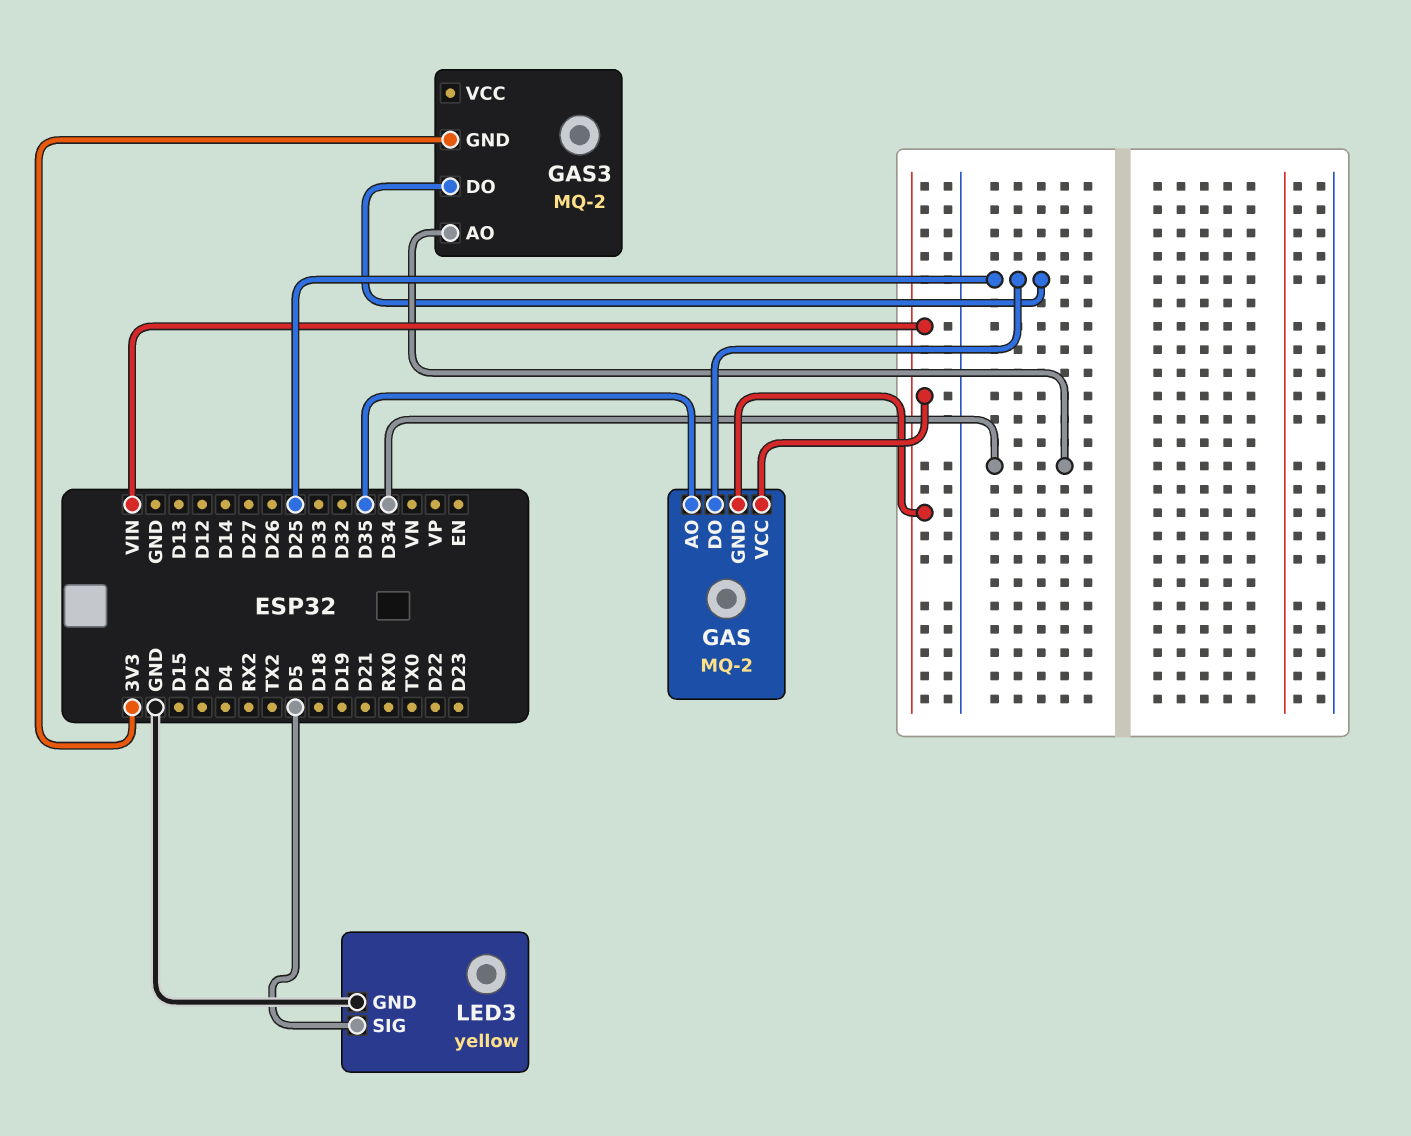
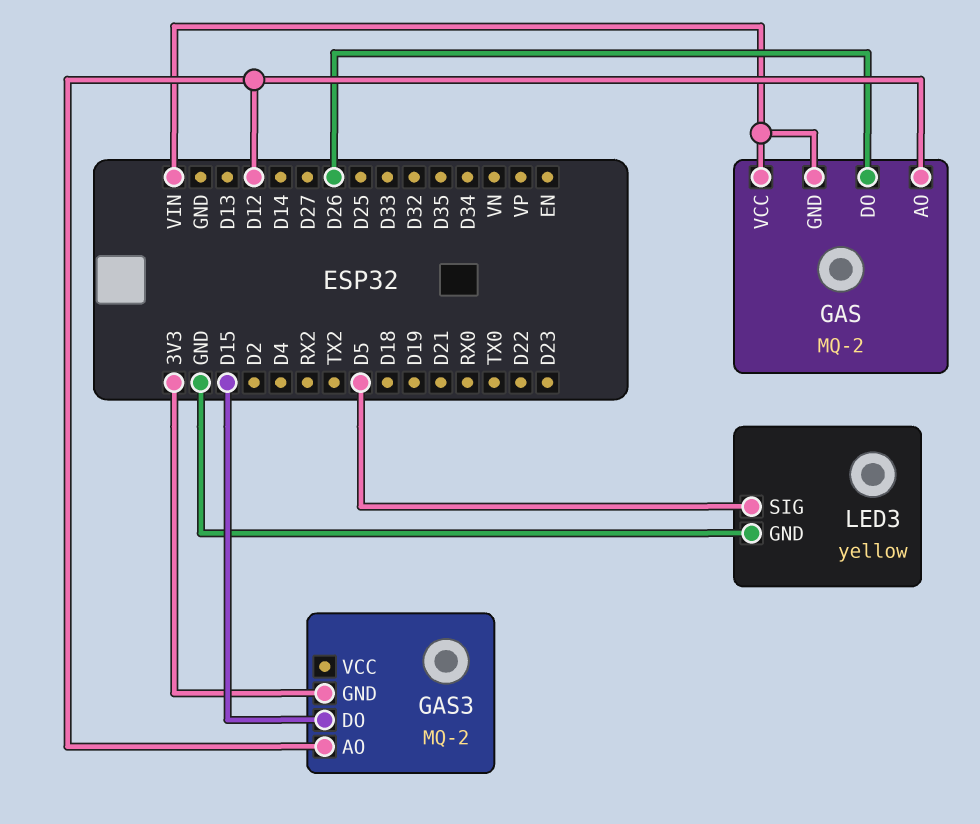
GAS pin AO: D35 -> D12
GAS pin DO: D25 -> D26
GAS3 pin AO: D34 -> D12
GAS3 pin DO: D25 -> D15

